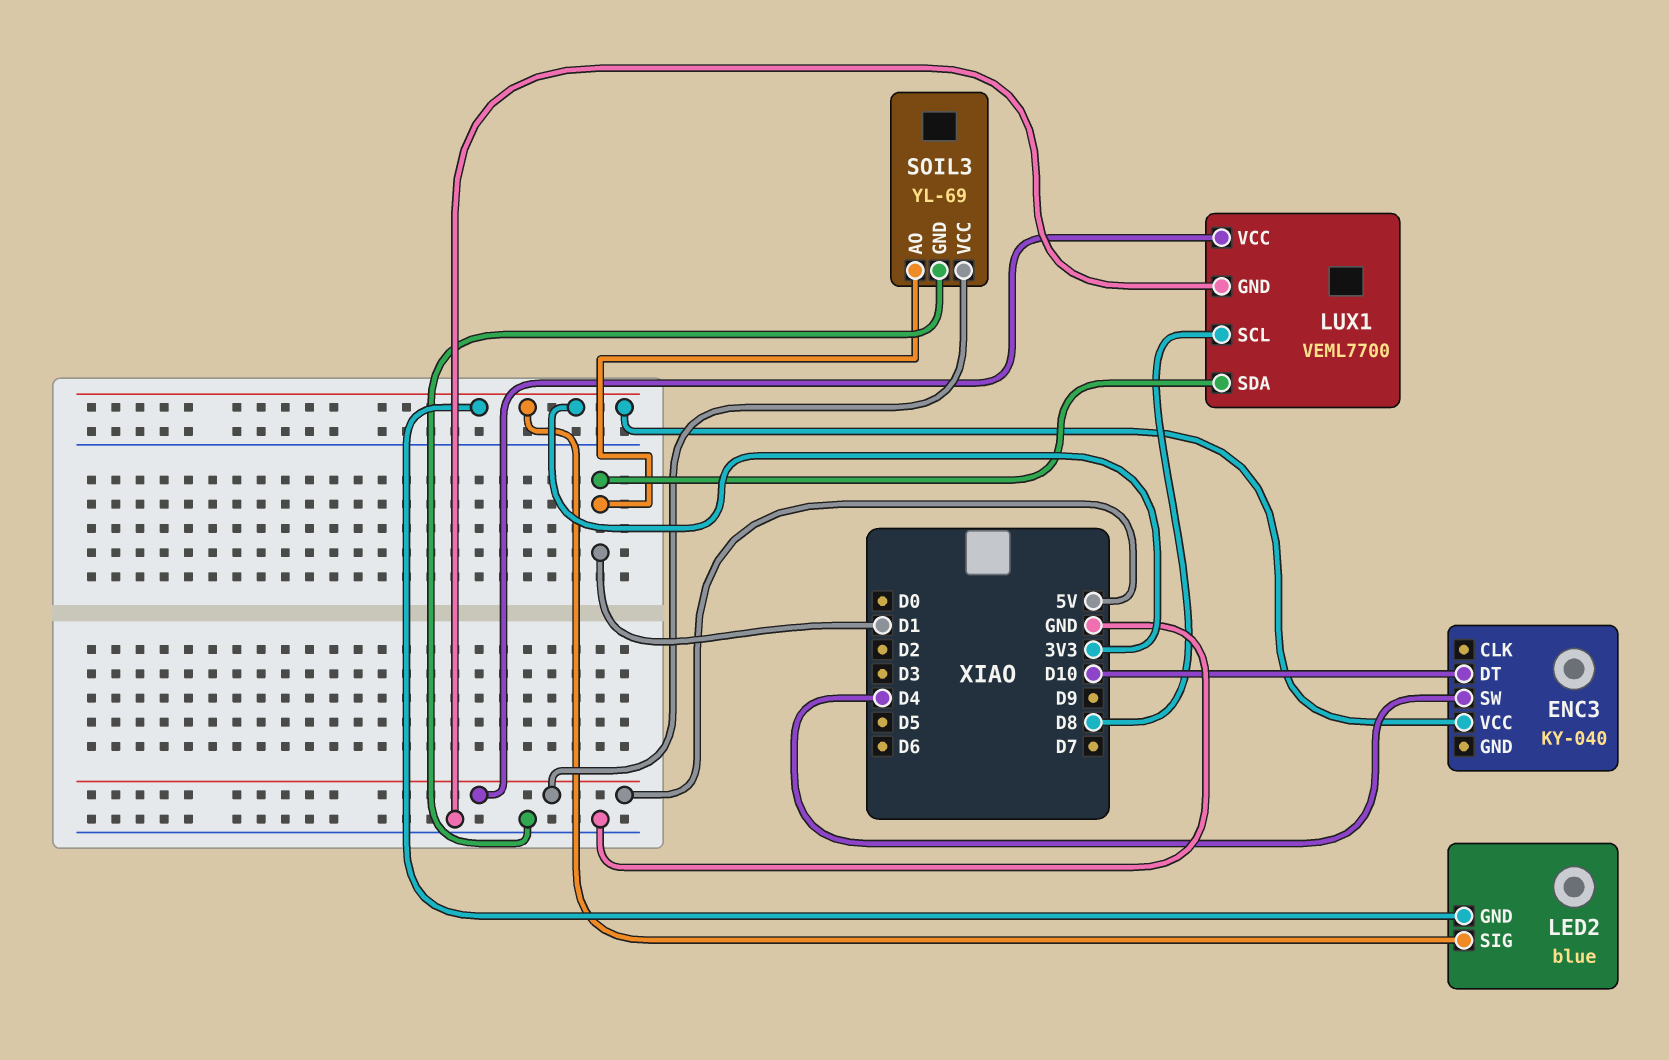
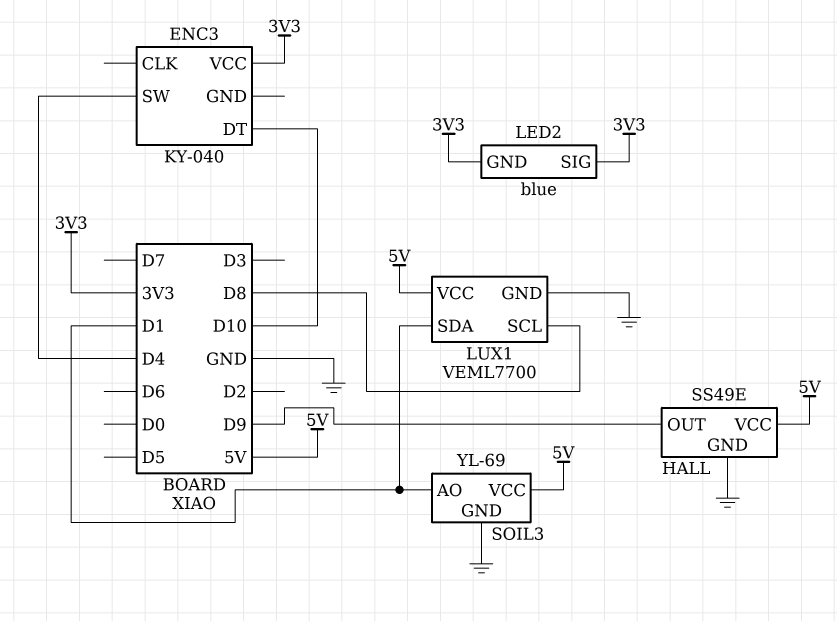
HALL: none -> SS49E
HALL pin GND: none -> GND
HALL pin OUT: none -> D9
HALL pin VCC: none -> 5V

